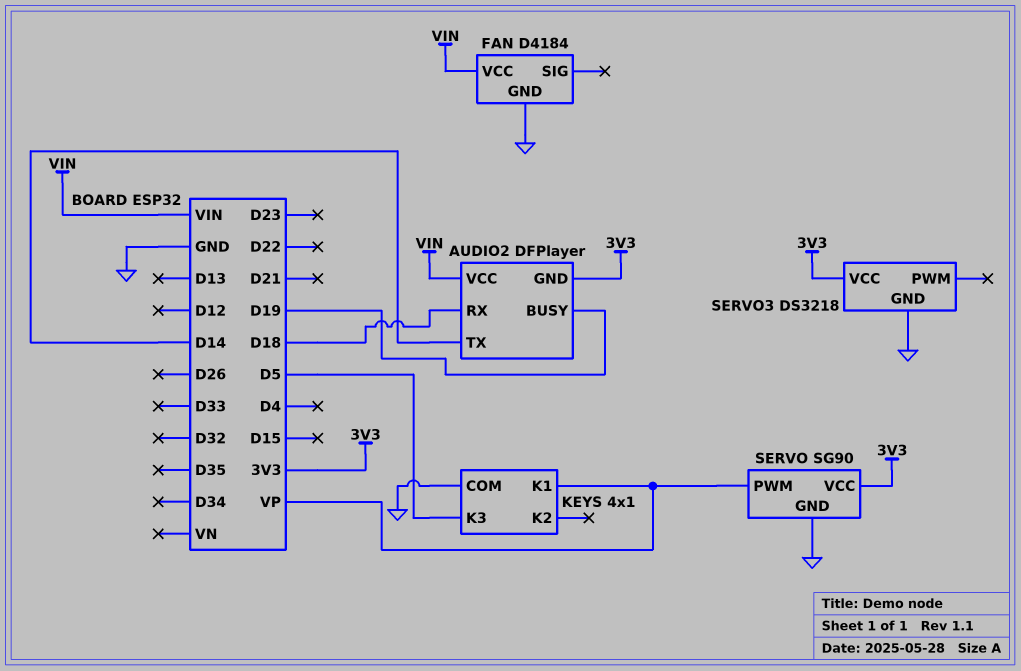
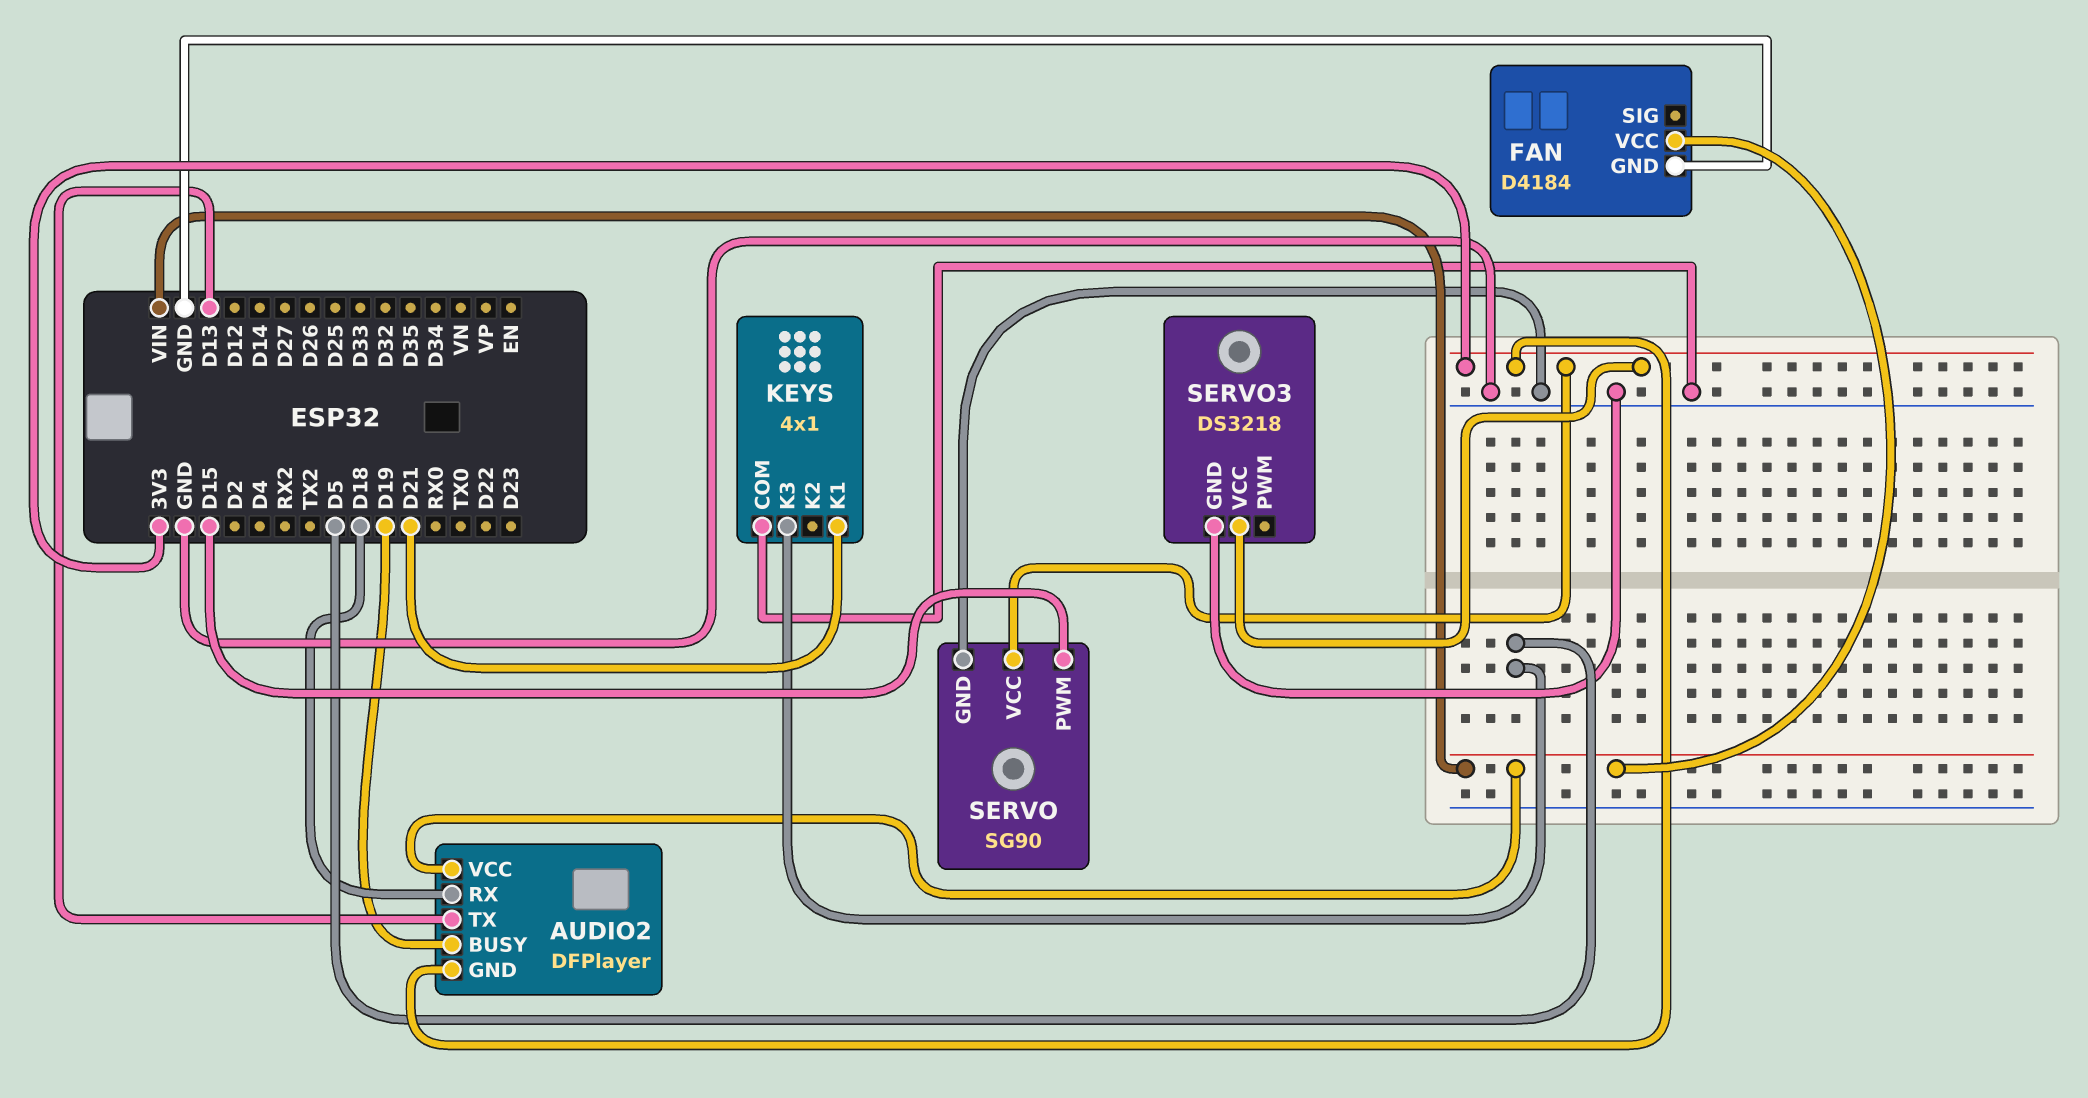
AUDIO2 pin TX: D14 -> D13
KEYS pin K1: VP -> D21
SERVO pin PWM: VP -> D15

